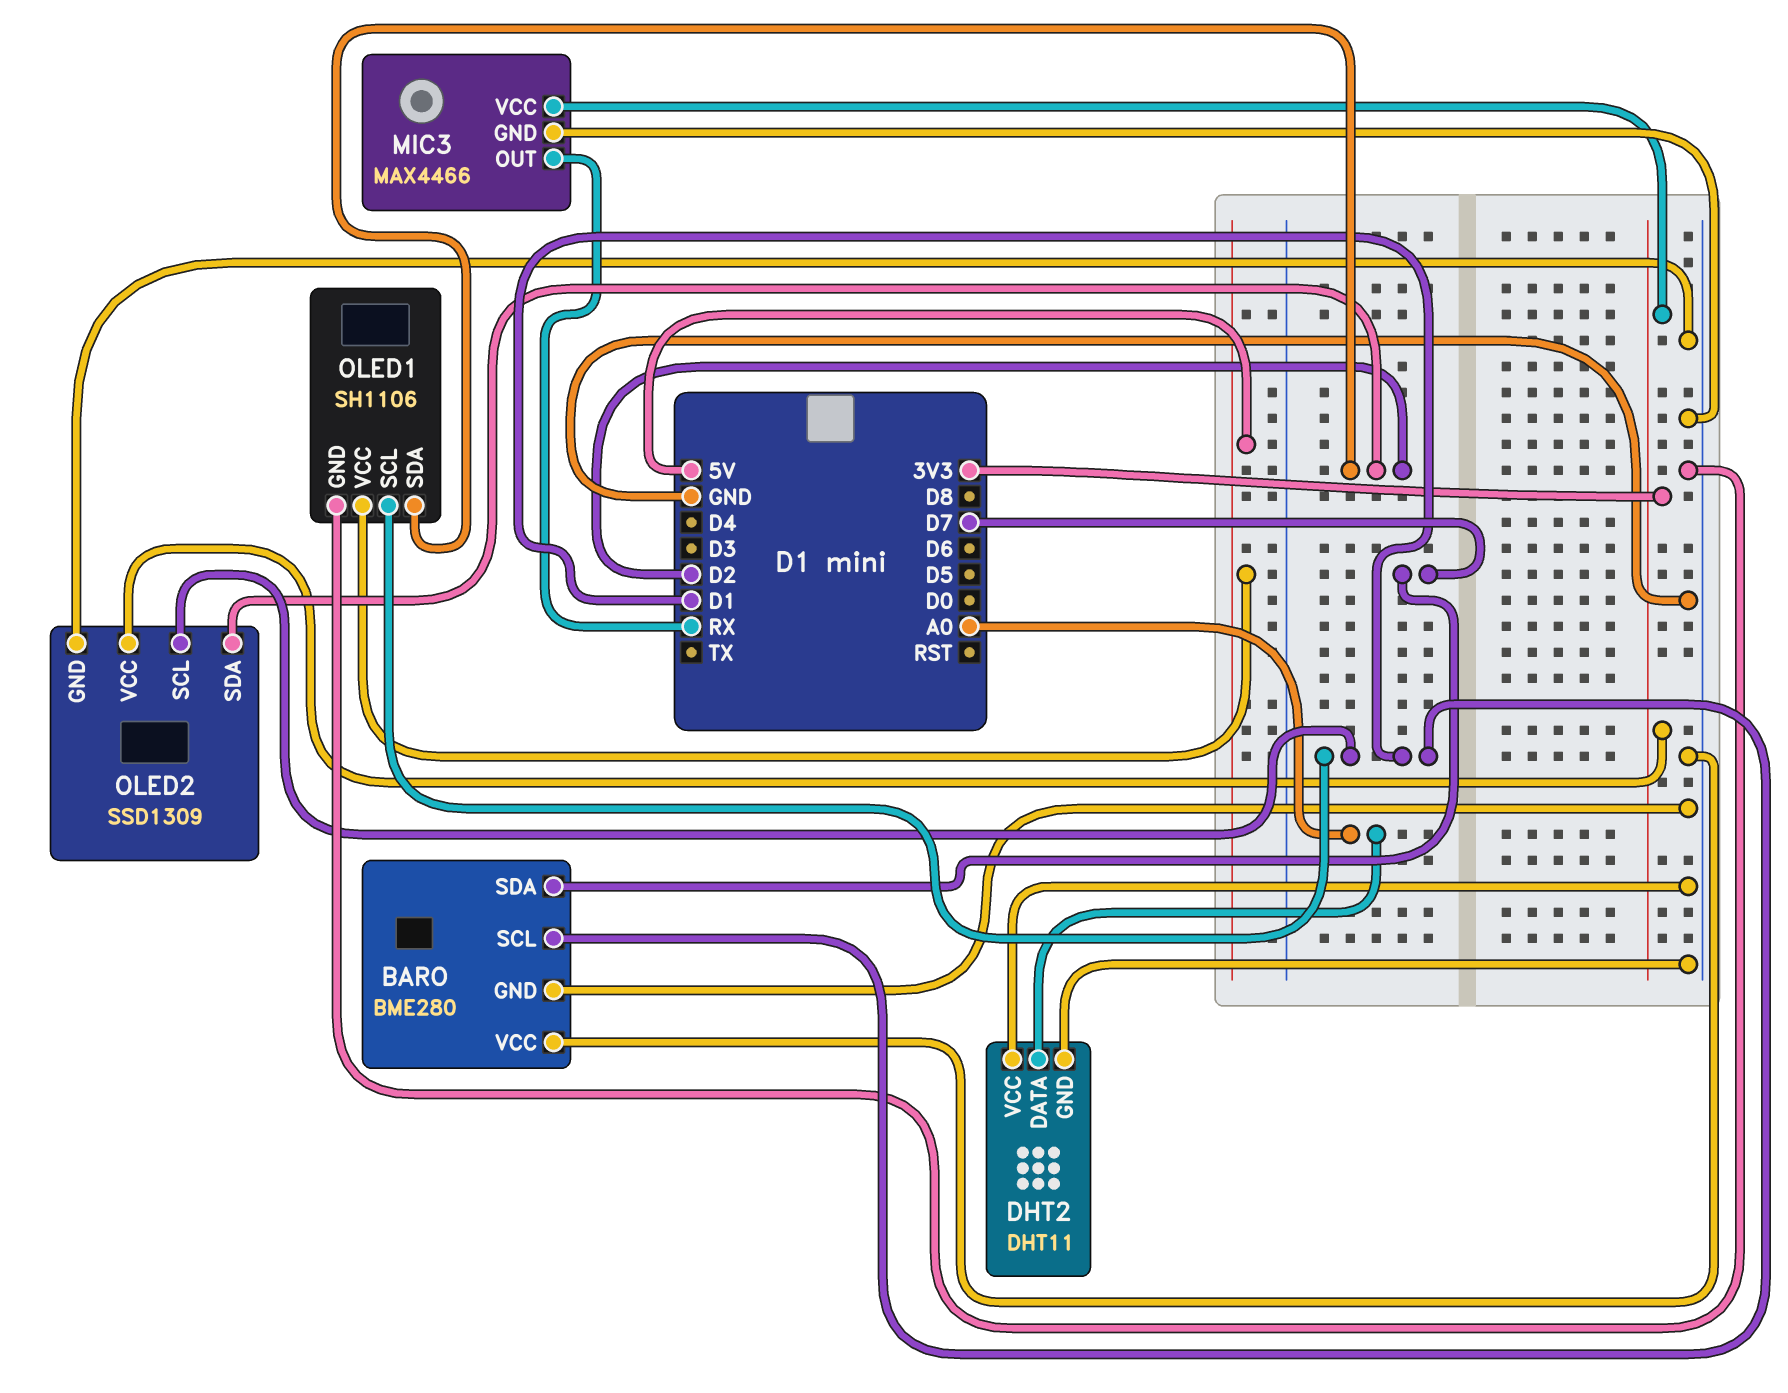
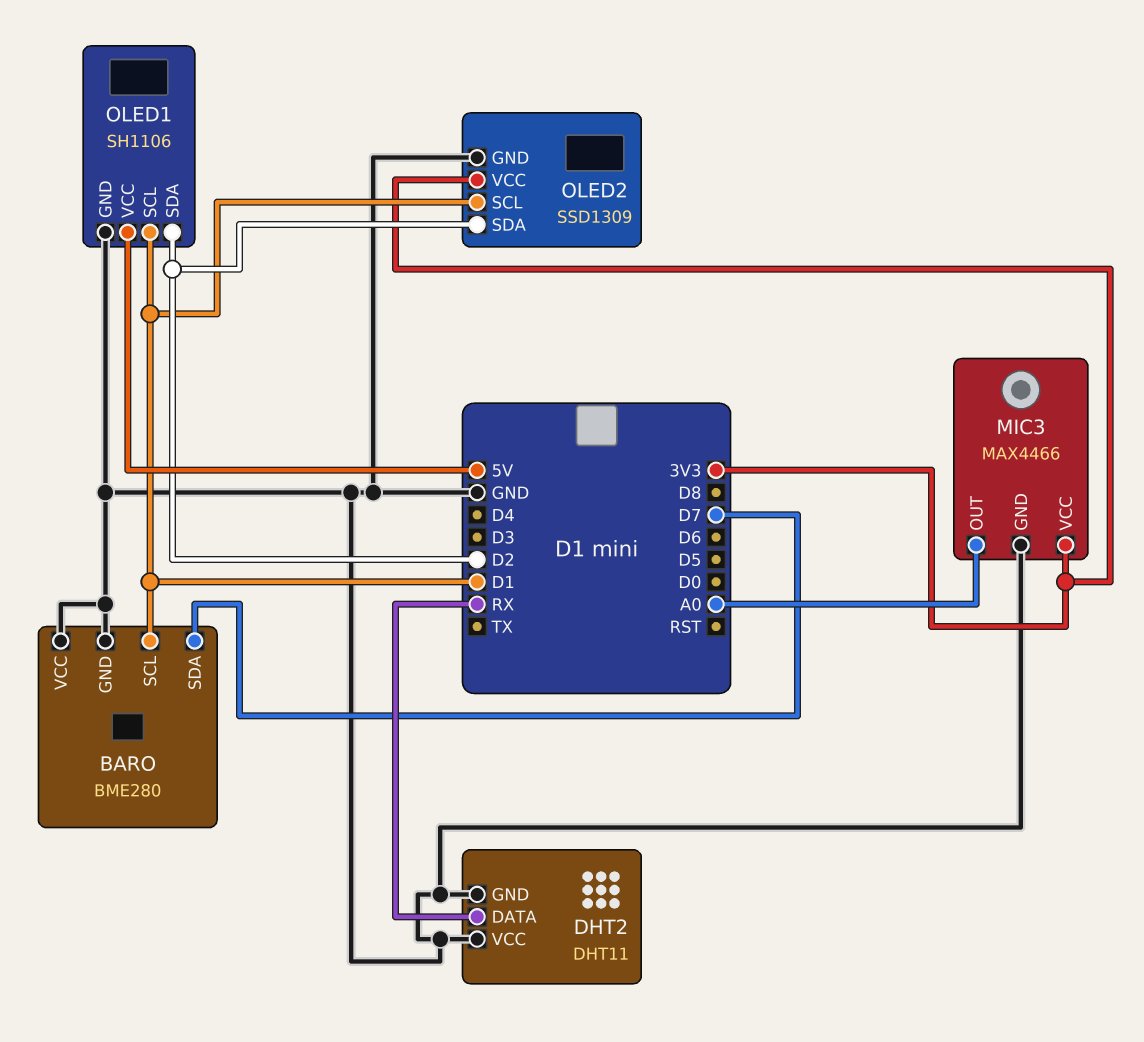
DHT2 pin DATA: A0 -> RX
MIC3 pin OUT: RX -> A0

